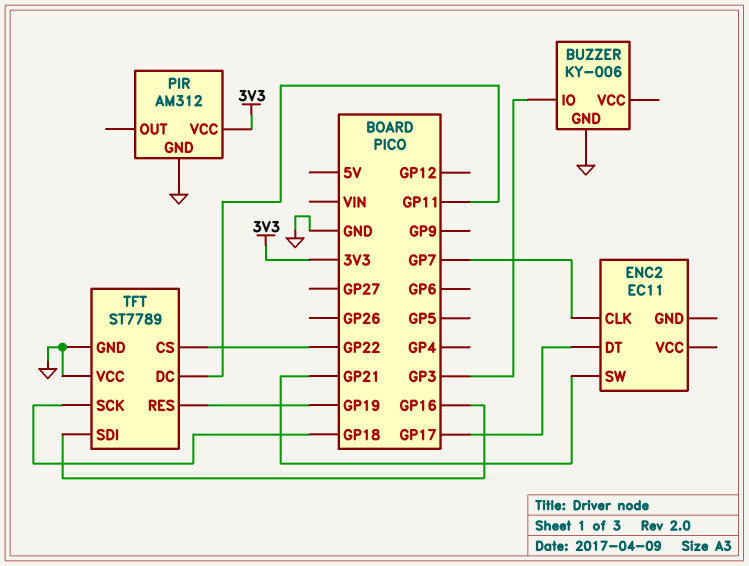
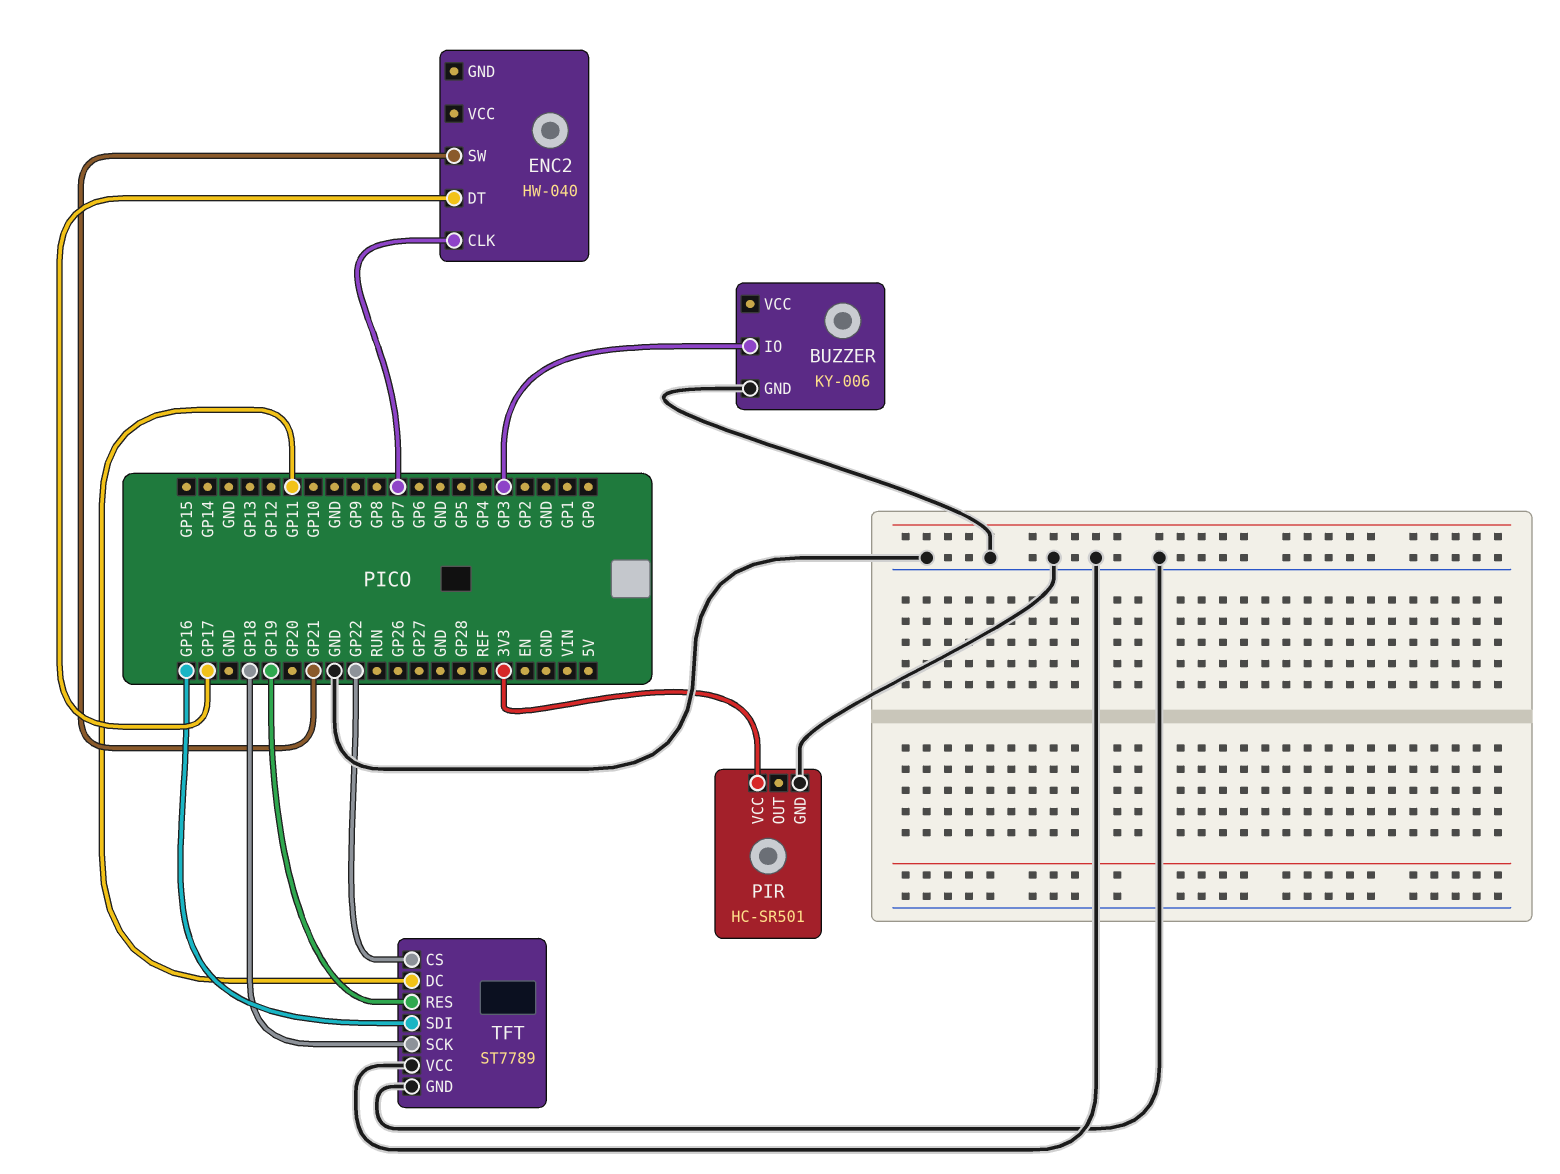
ENC2: EC11 -> HW-040
PIR: AM312 -> HC-SR501

